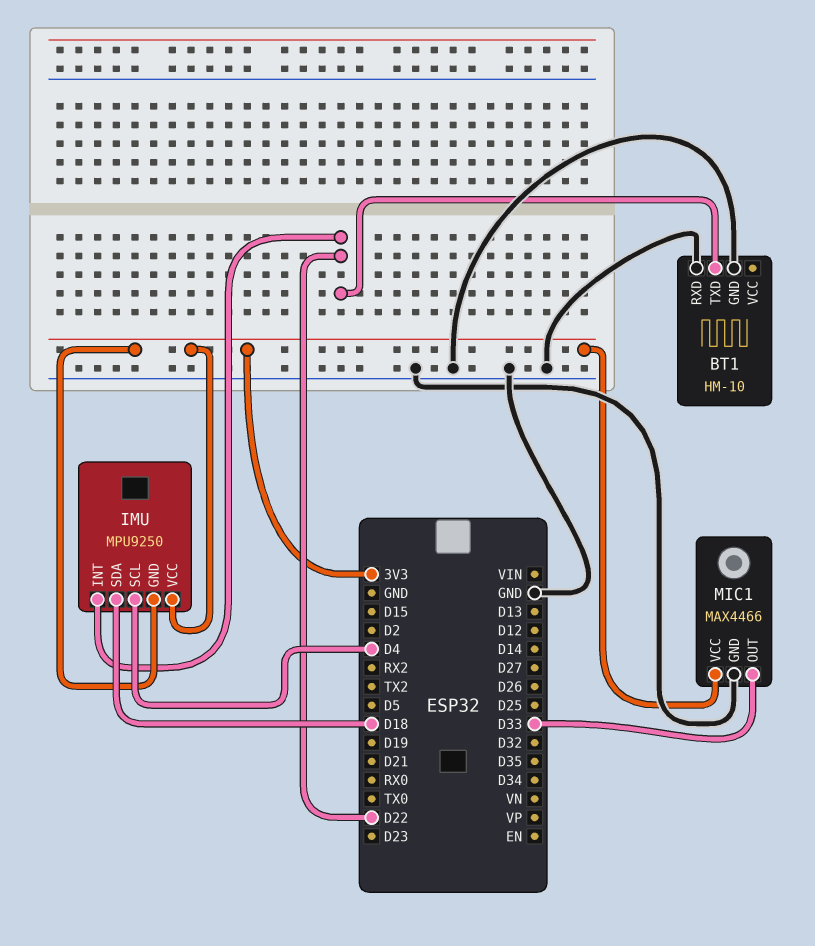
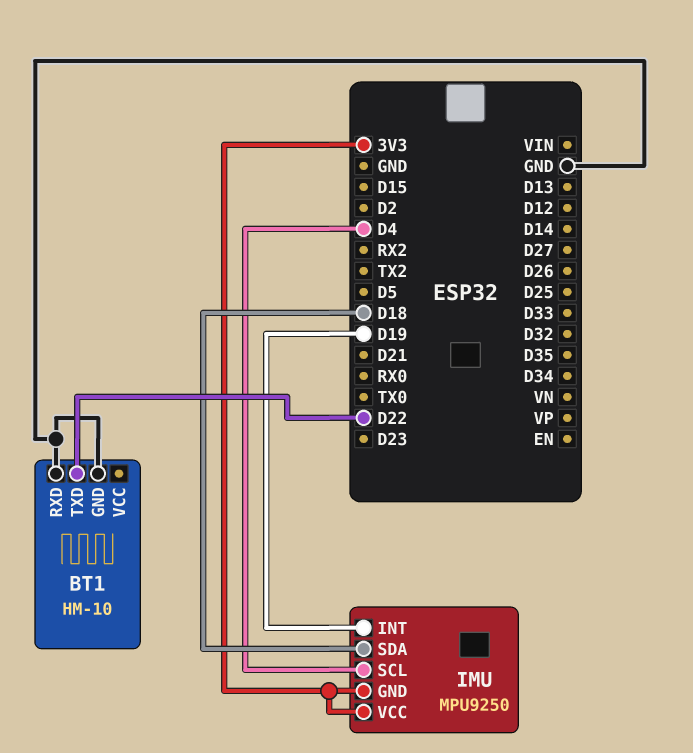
IMU pin INT: D22 -> D19
MIC1: MAX4466 -> none
MIC1 pin GND: GND -> none
MIC1 pin OUT: D33 -> none
MIC1 pin VCC: 3V3 -> none

